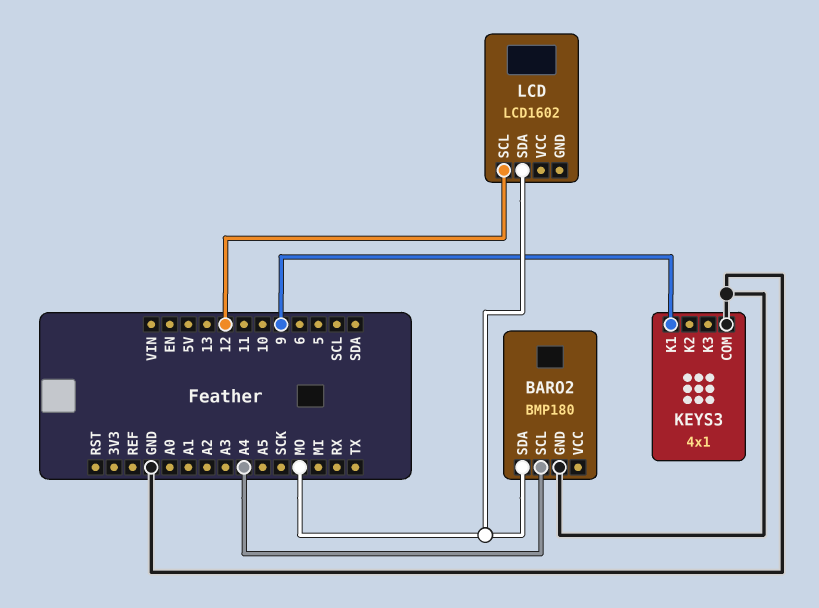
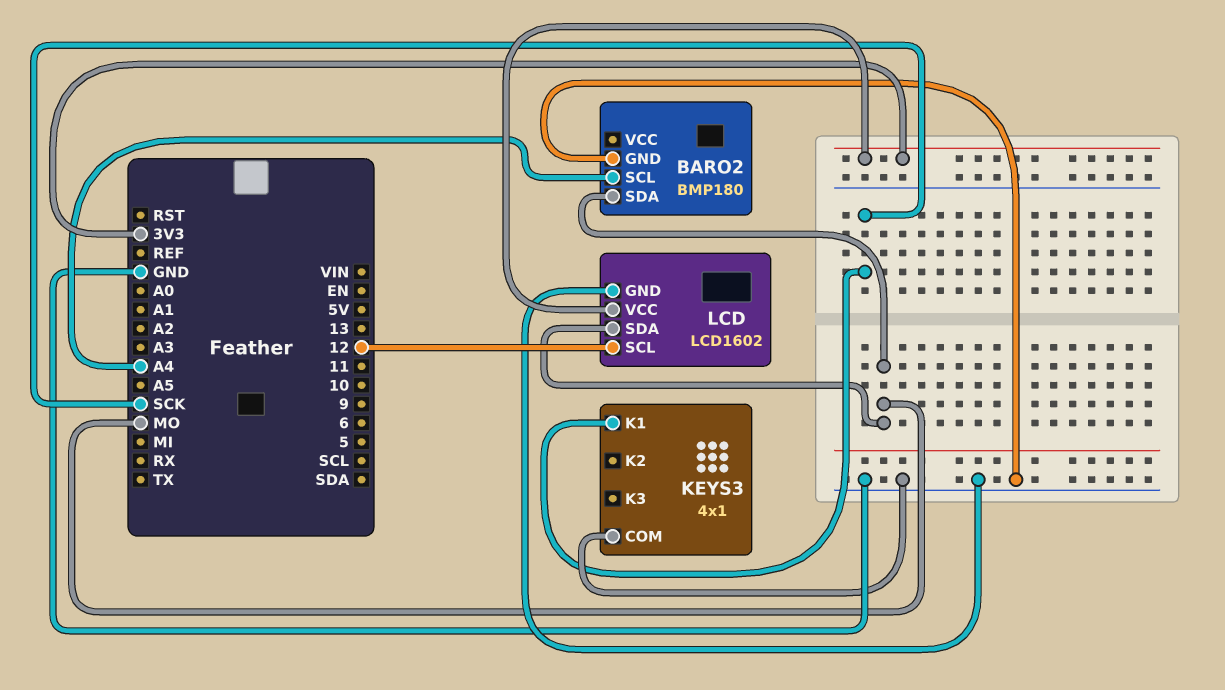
KEYS3 pin K1: 9 -> SCK
LCD pin GND: none -> GND
LCD pin VCC: none -> 3V3

